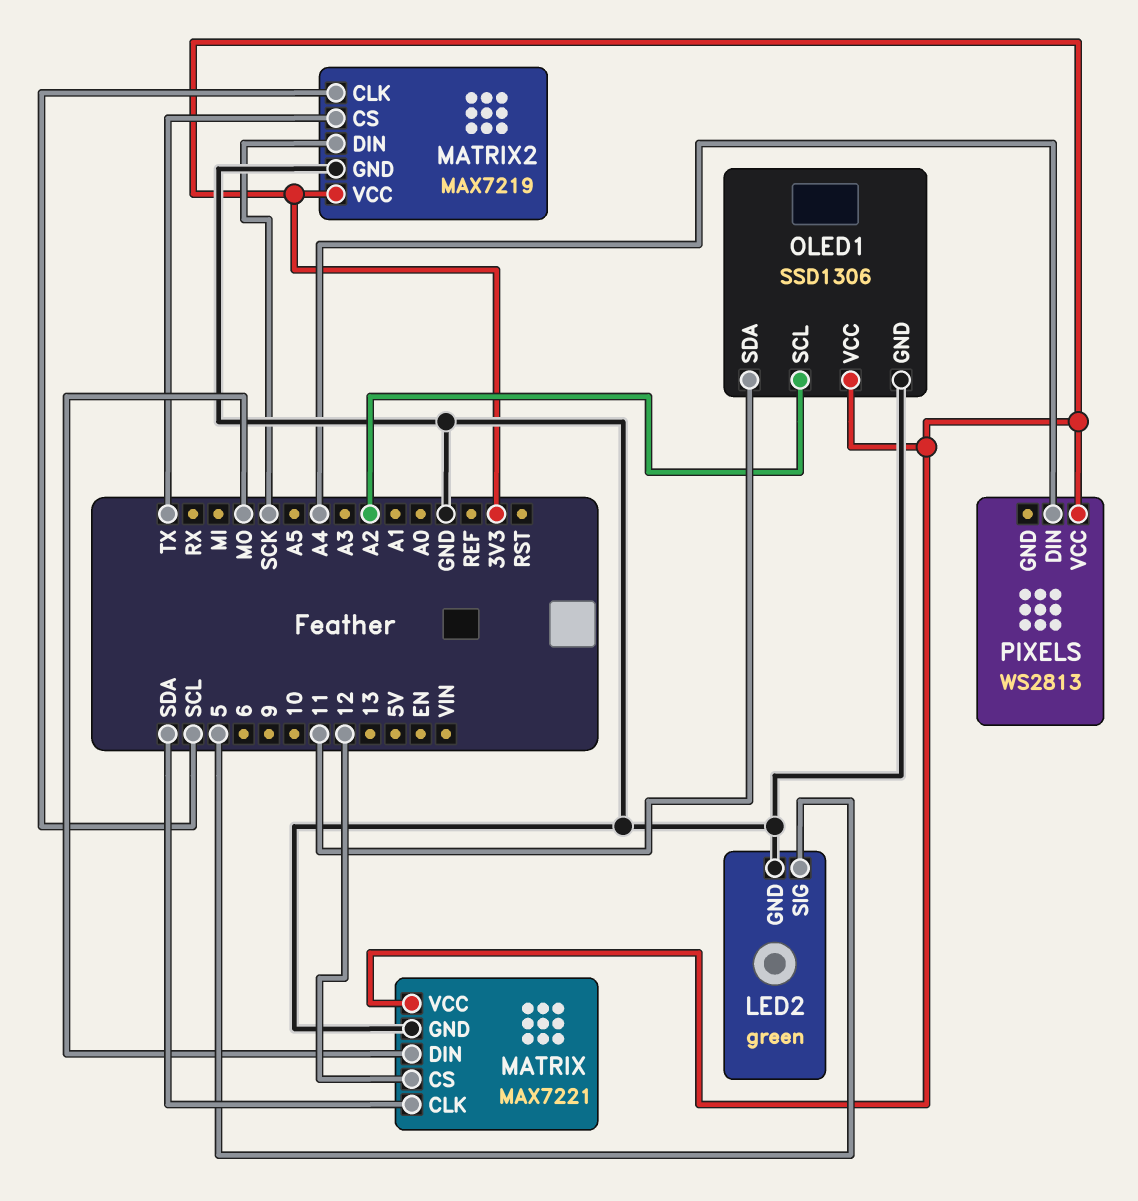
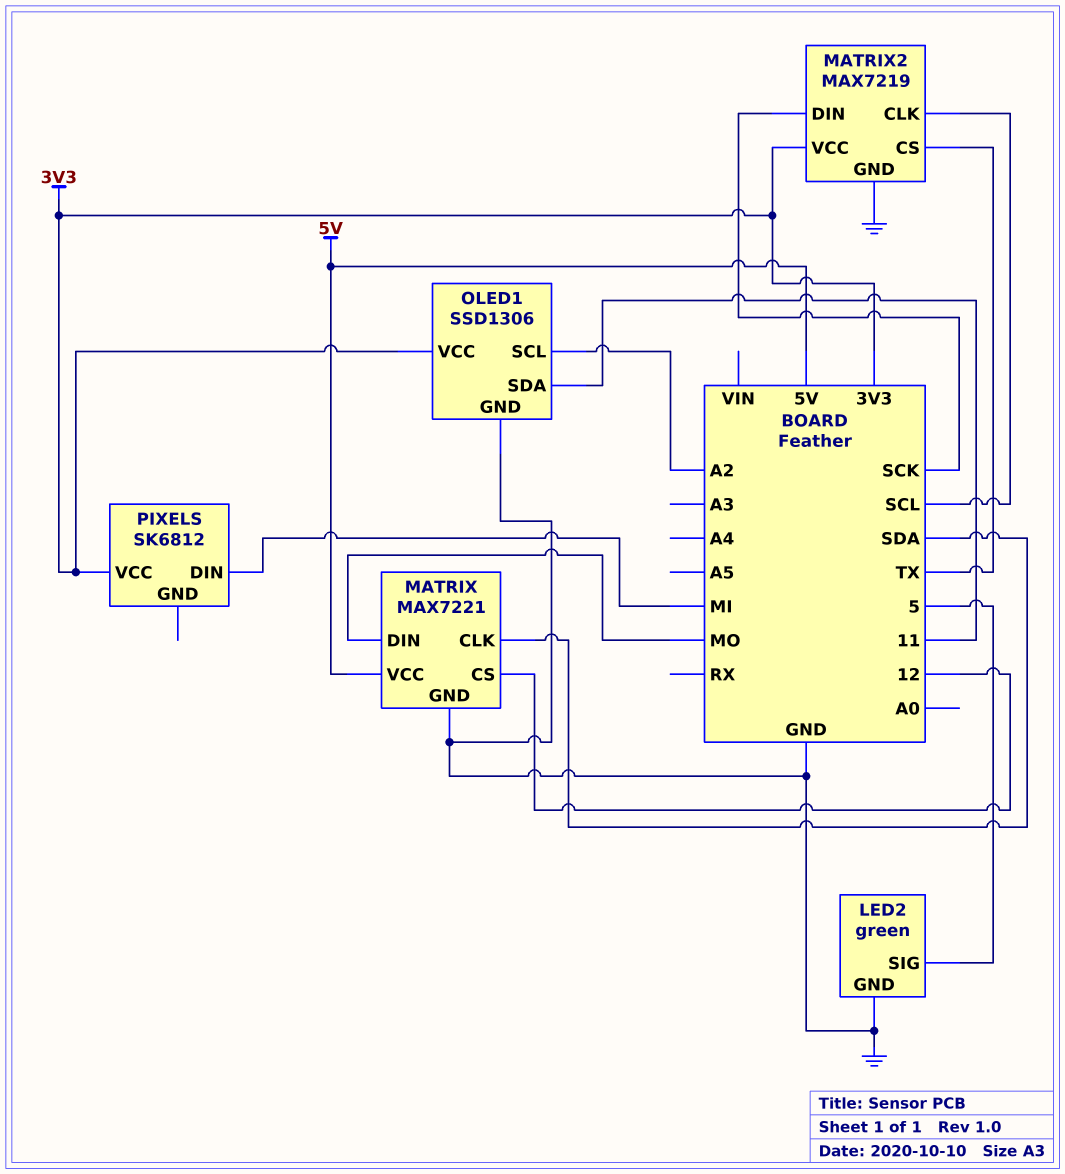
MATRIX pin VCC: 3V3 -> 5V
PIXELS: WS2813 -> SK6812
PIXELS pin DIN: A4 -> MI

